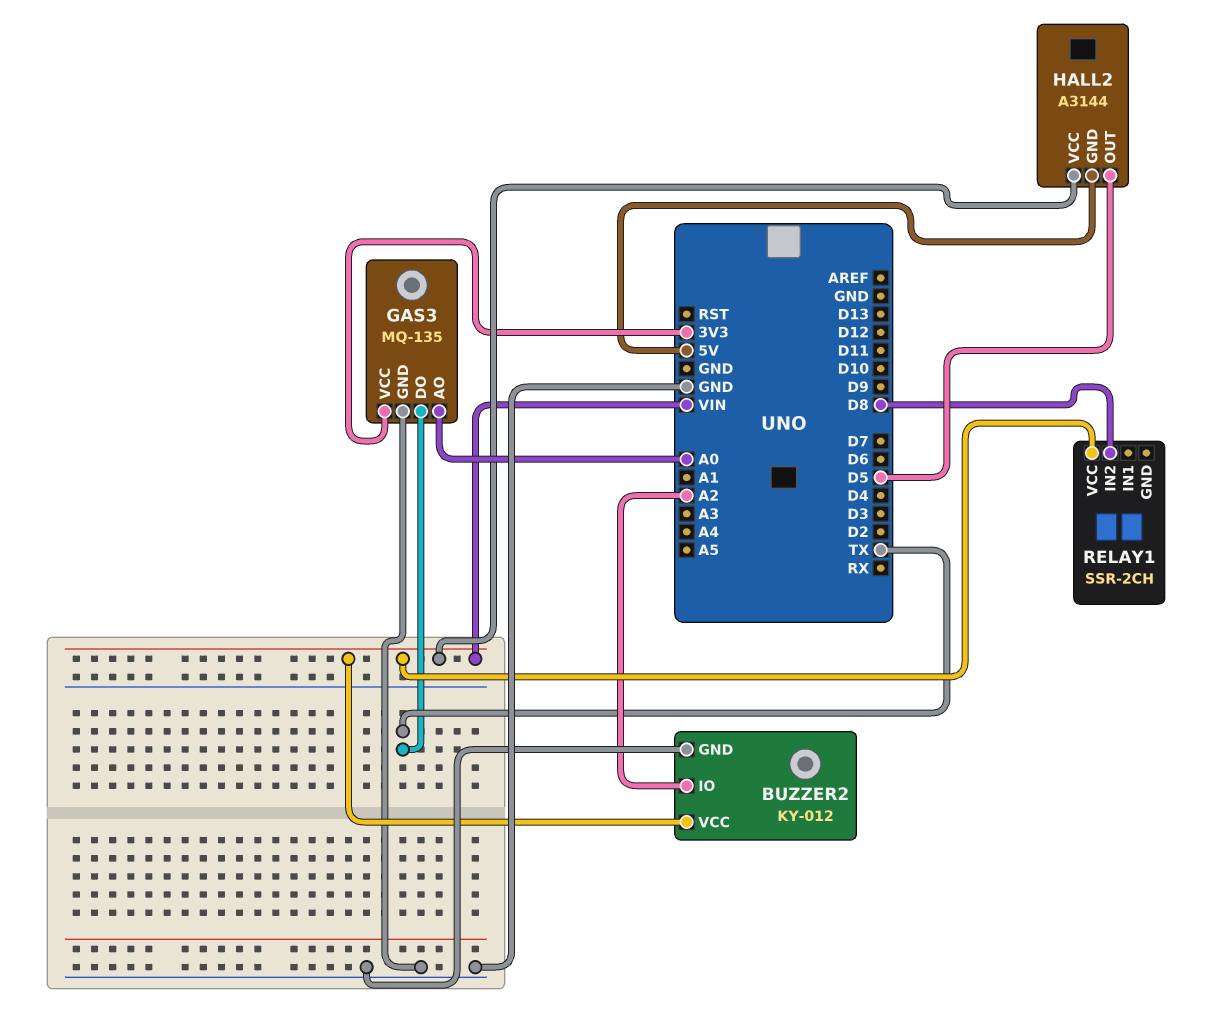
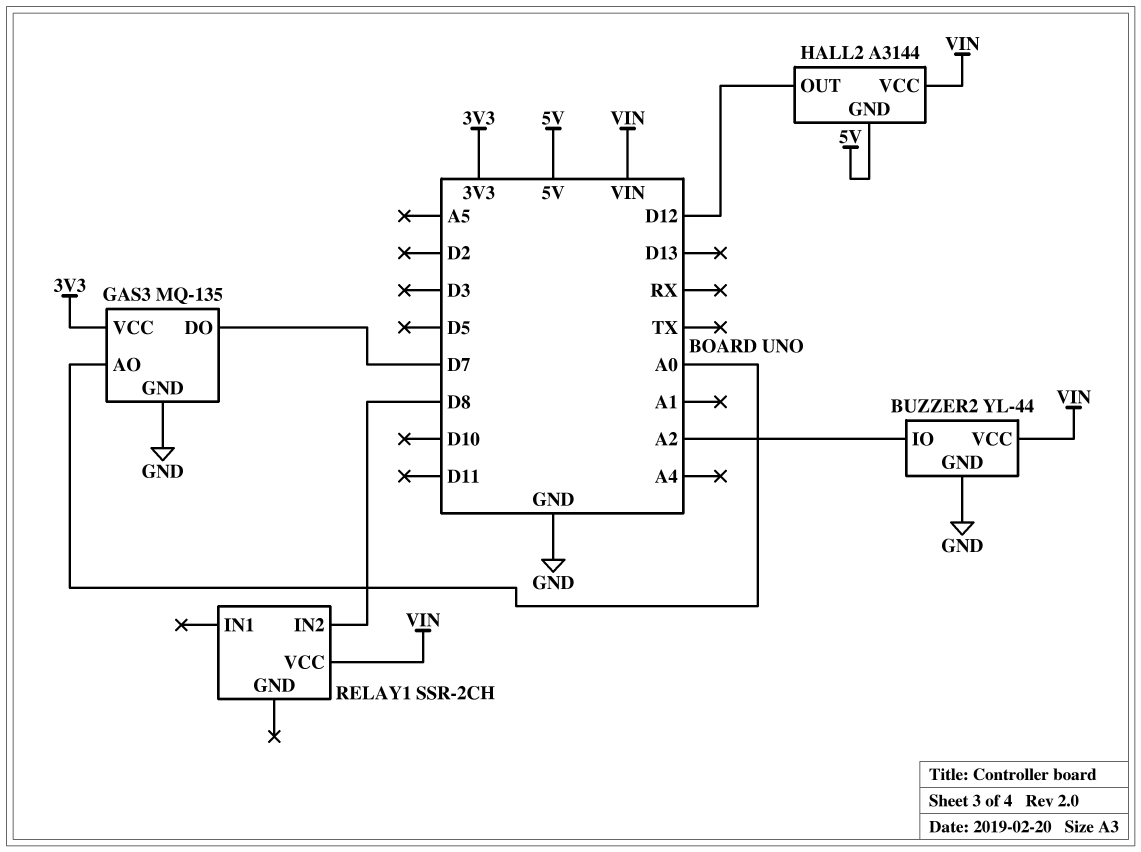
BUZZER2: KY-012 -> YL-44
GAS3 pin DO: TX -> D7
HALL2 pin OUT: D5 -> D12

